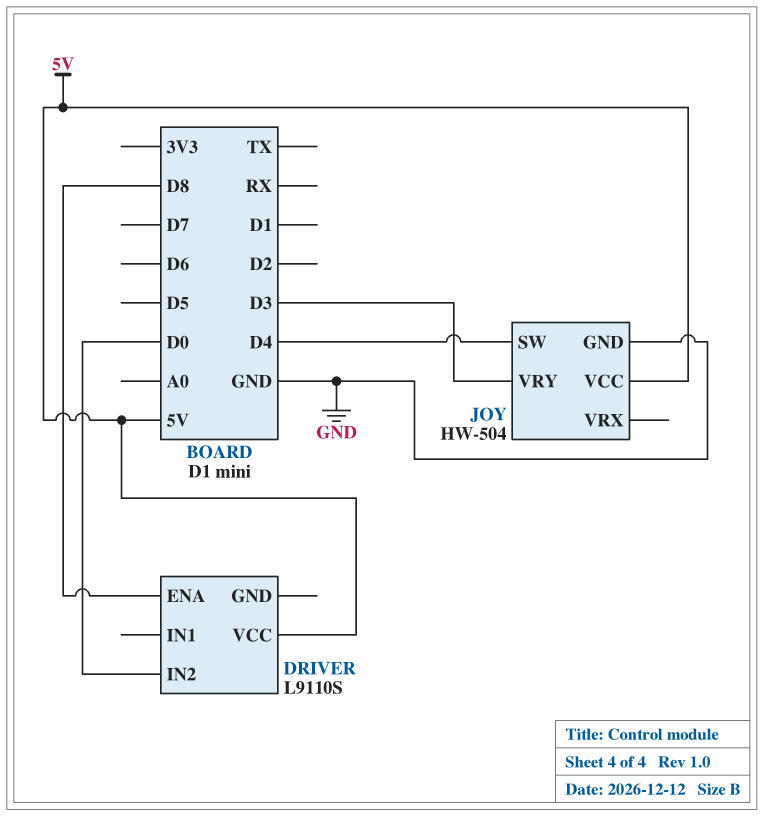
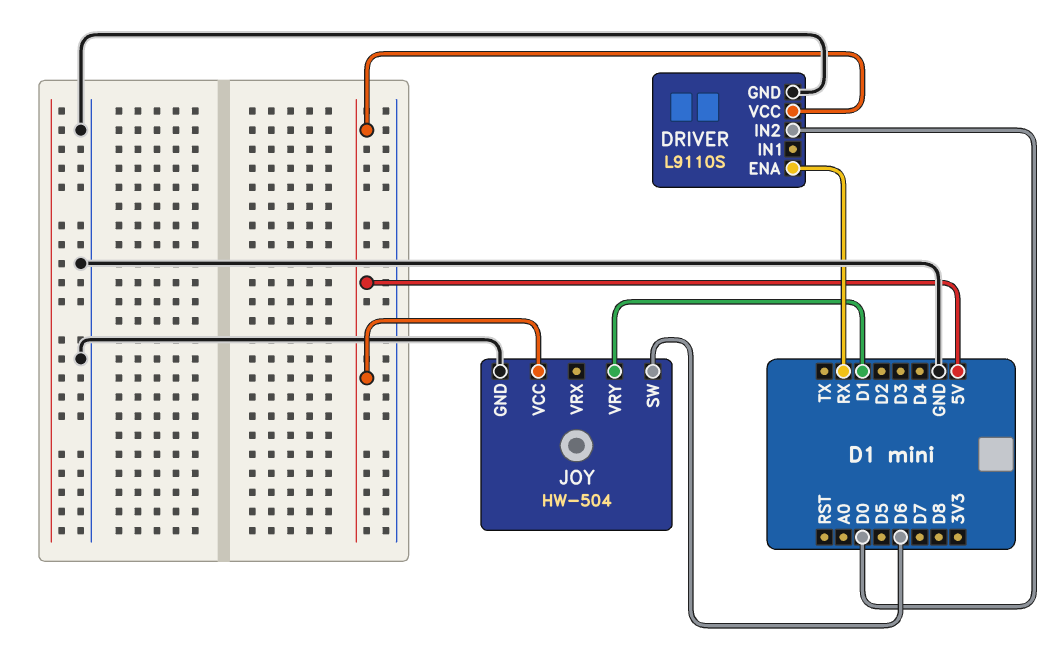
DRIVER pin ENA: D8 -> RX
DRIVER pin GND: none -> GND
JOY pin SW: D4 -> D6
JOY pin VRY: D3 -> D1

